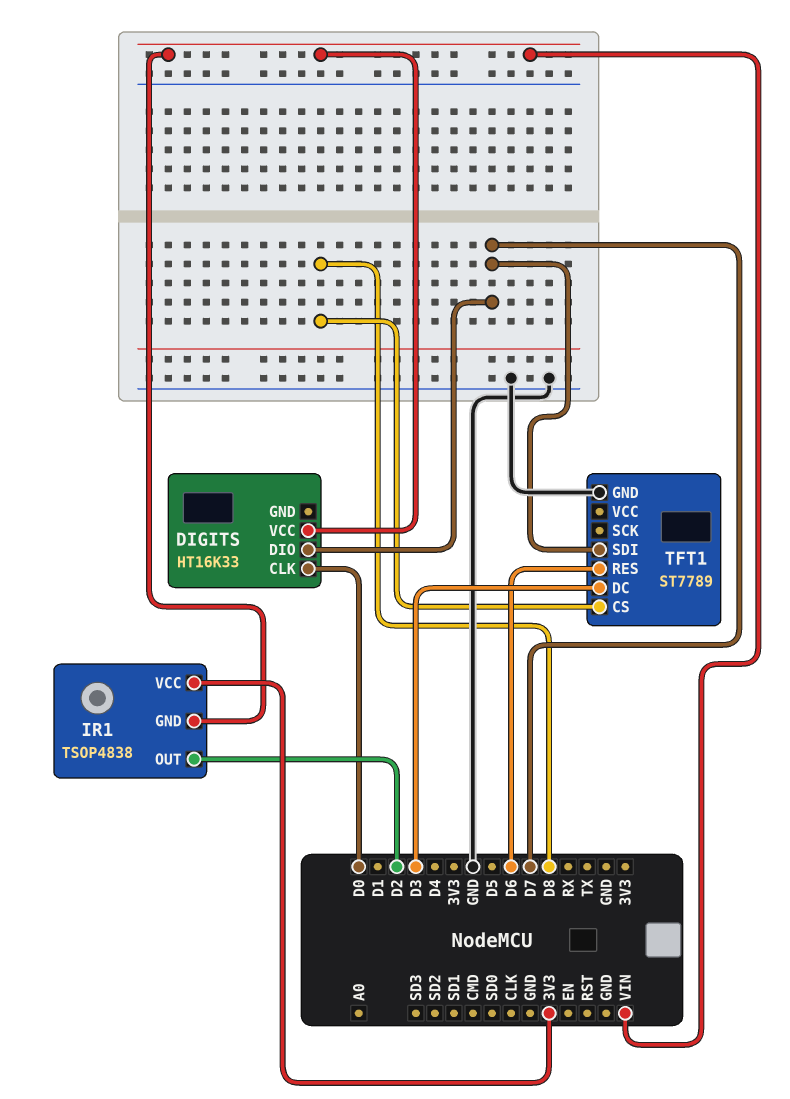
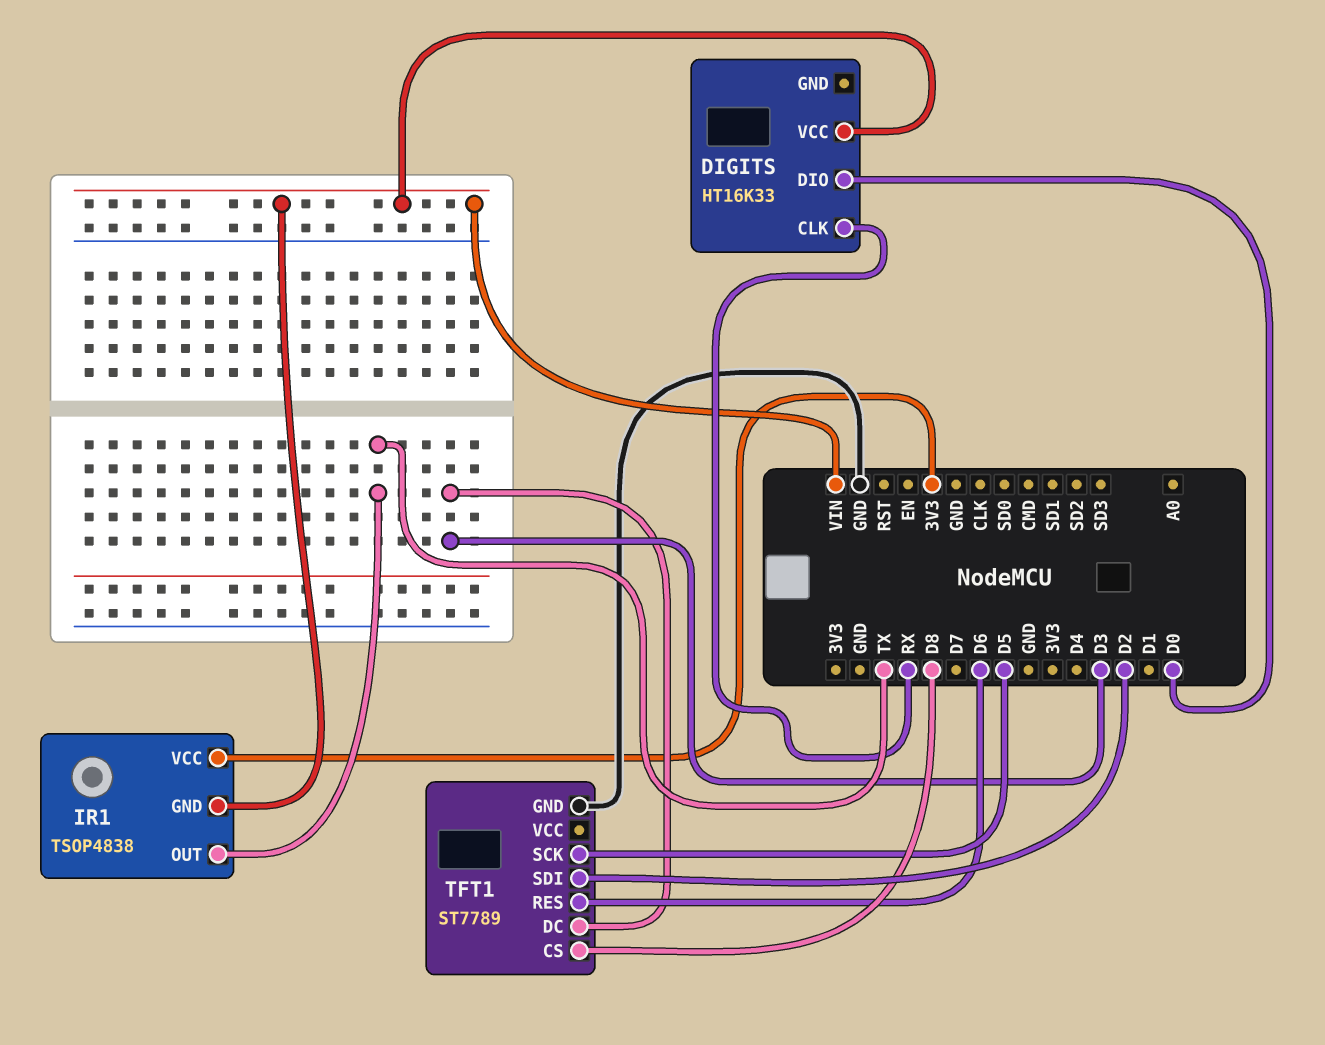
DIGITS pin CLK: D0 -> RX
DIGITS pin DIO: D7 -> D0
IR1 pin OUT: D2 -> TX
TFT1 pin SCK: none -> D5
TFT1 pin SDI: D7 -> D2

